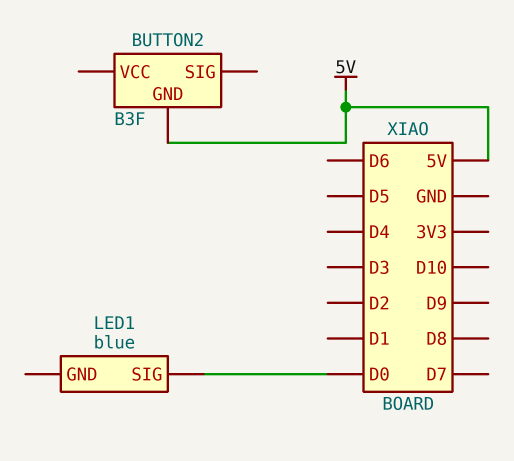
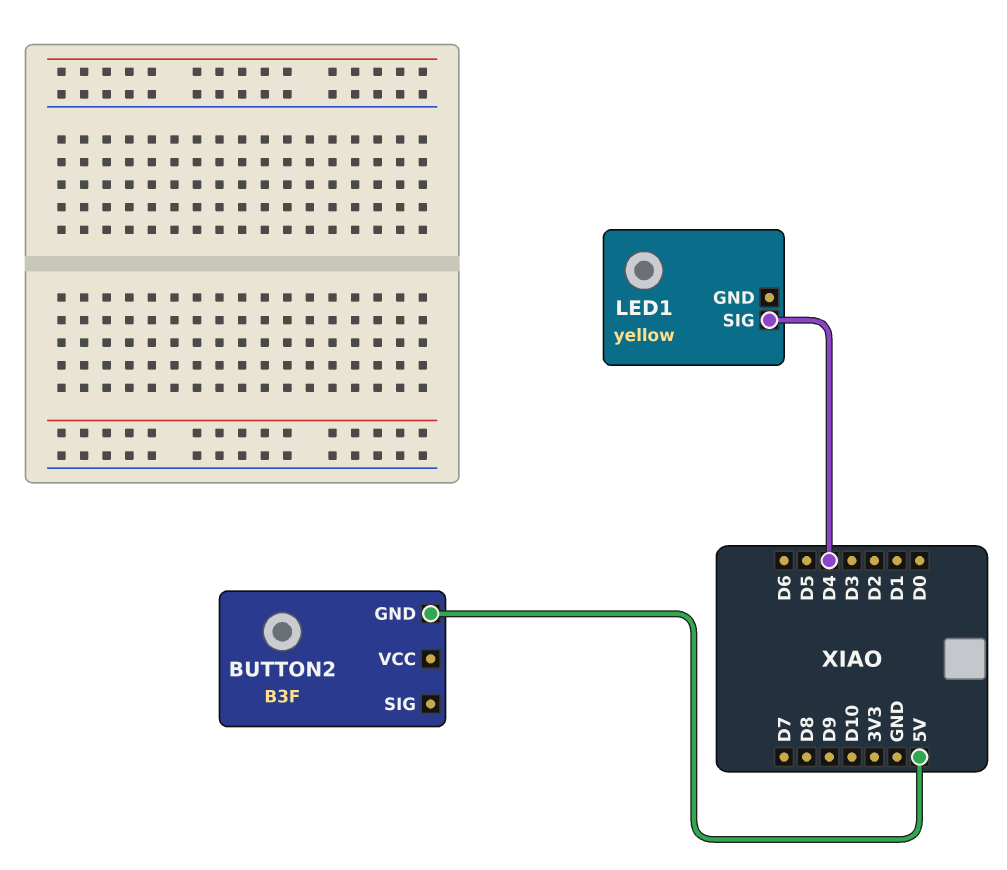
LED1: blue -> yellow
LED1 pin SIG: D0 -> D4

